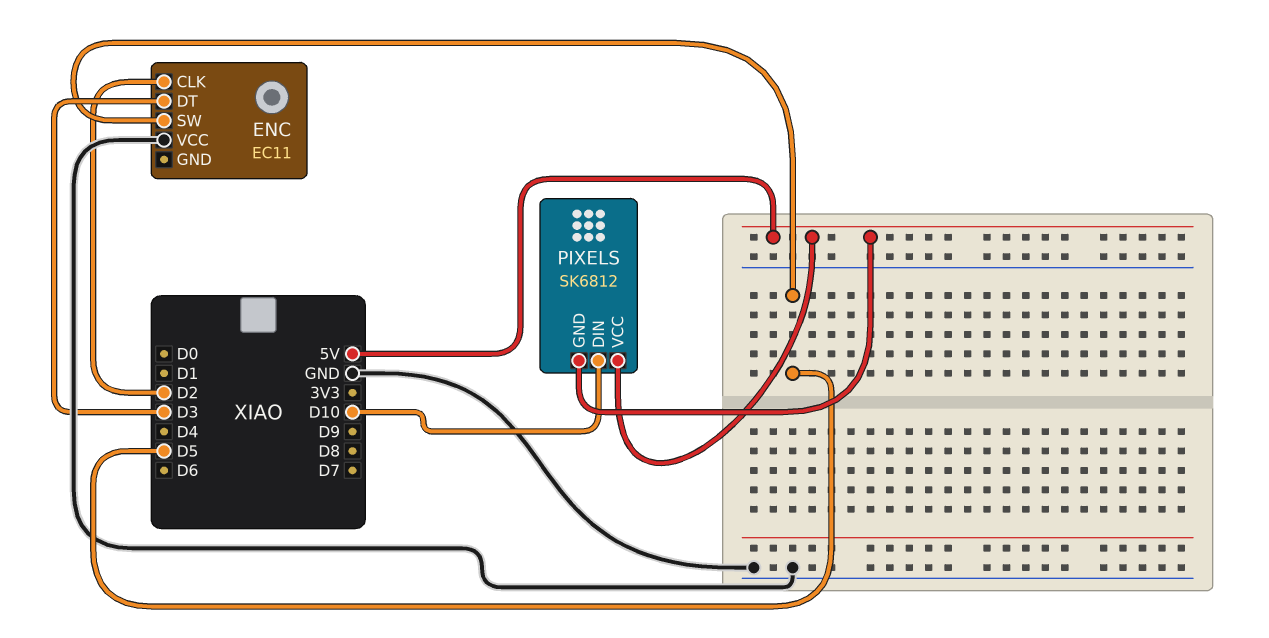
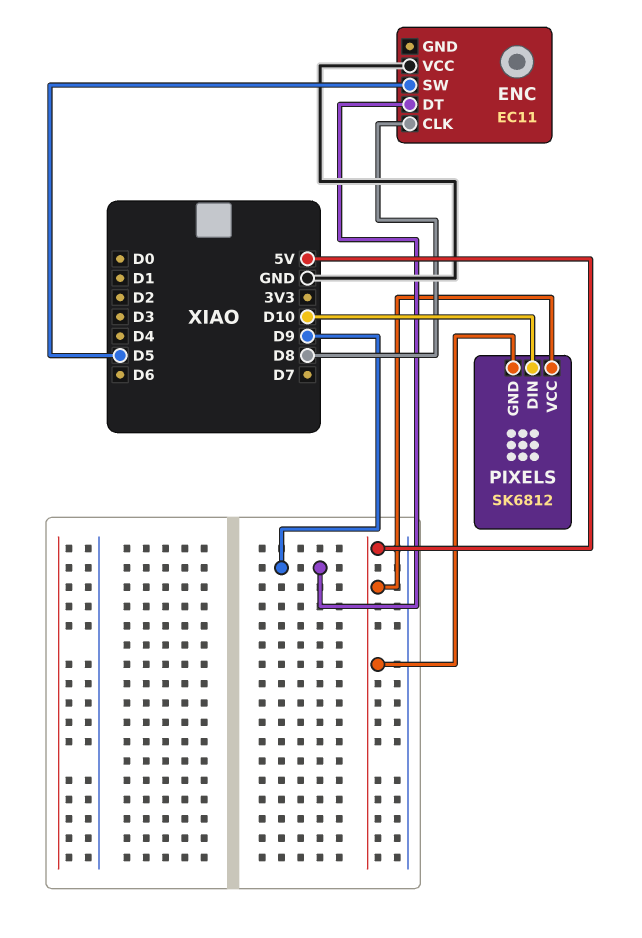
ENC pin CLK: D2 -> D8
ENC pin DT: D3 -> D9

